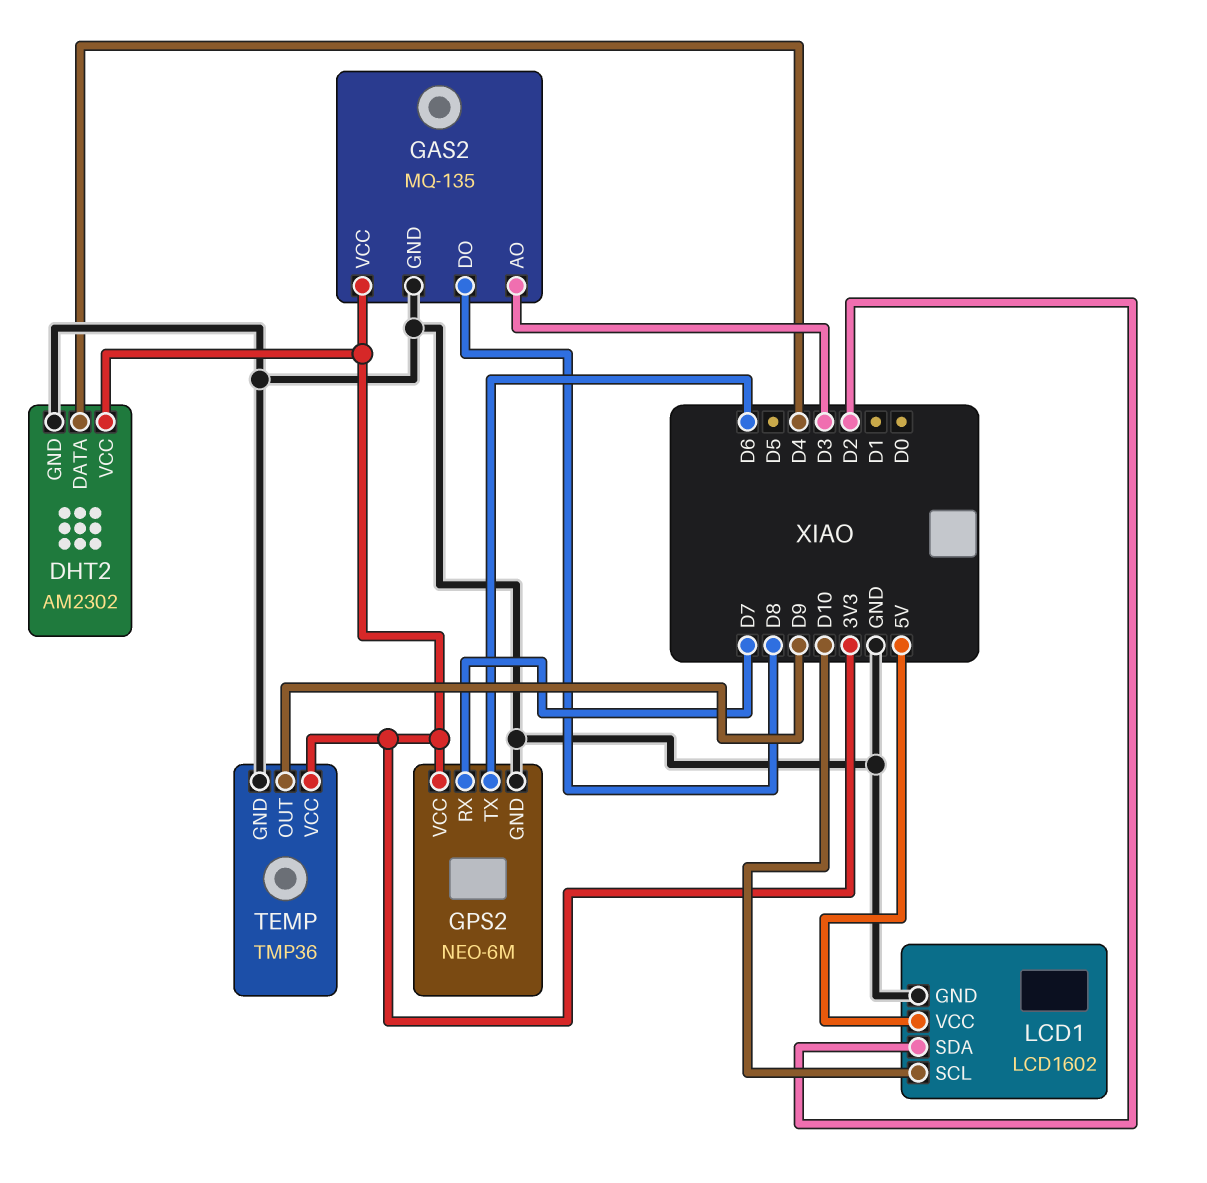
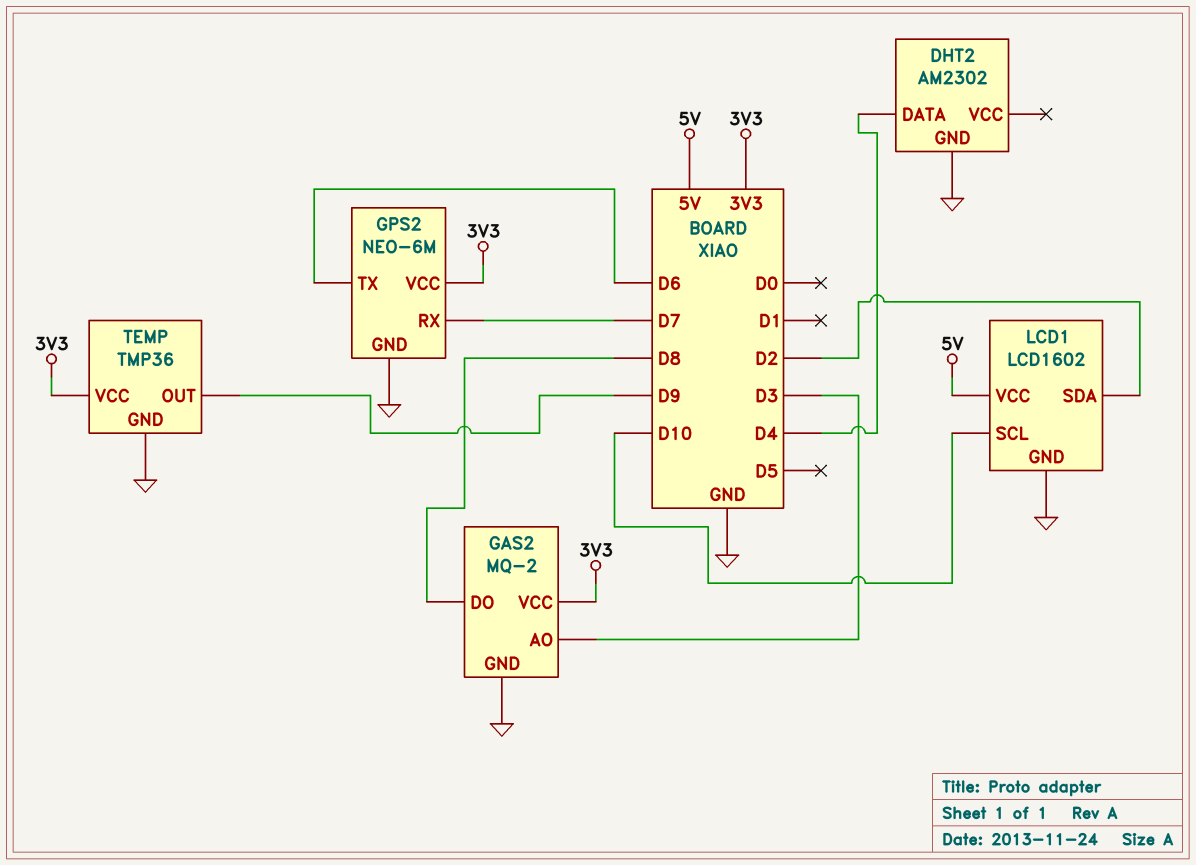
DHT2 pin VCC: 3V3 -> none
GAS2: MQ-135 -> MQ-2

